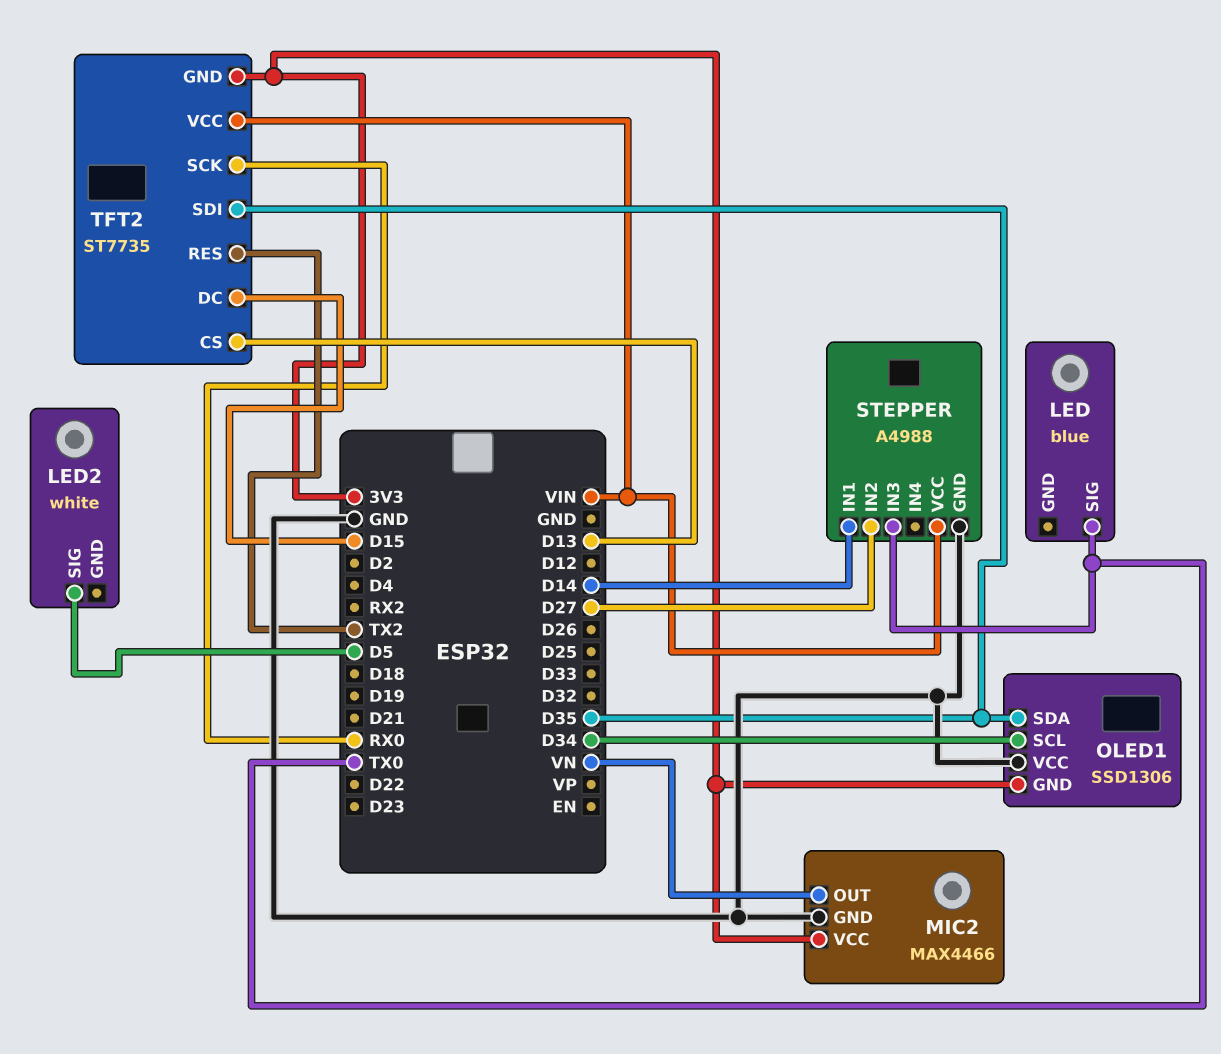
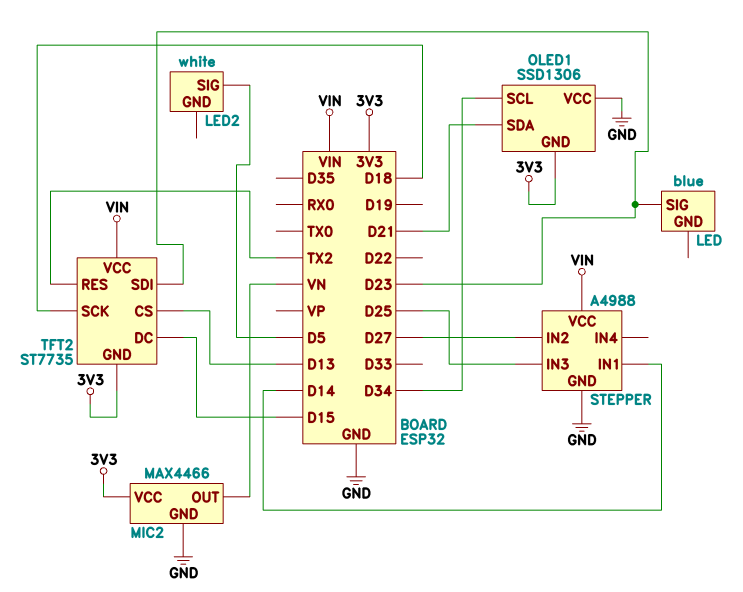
LED pin SIG: TX0 -> D23
OLED1 pin SDA: D35 -> D21
STEPPER pin IN3: TX0 -> D25
TFT2 pin SCK: RX0 -> D18
TFT2 pin SDI: D35 -> D23

